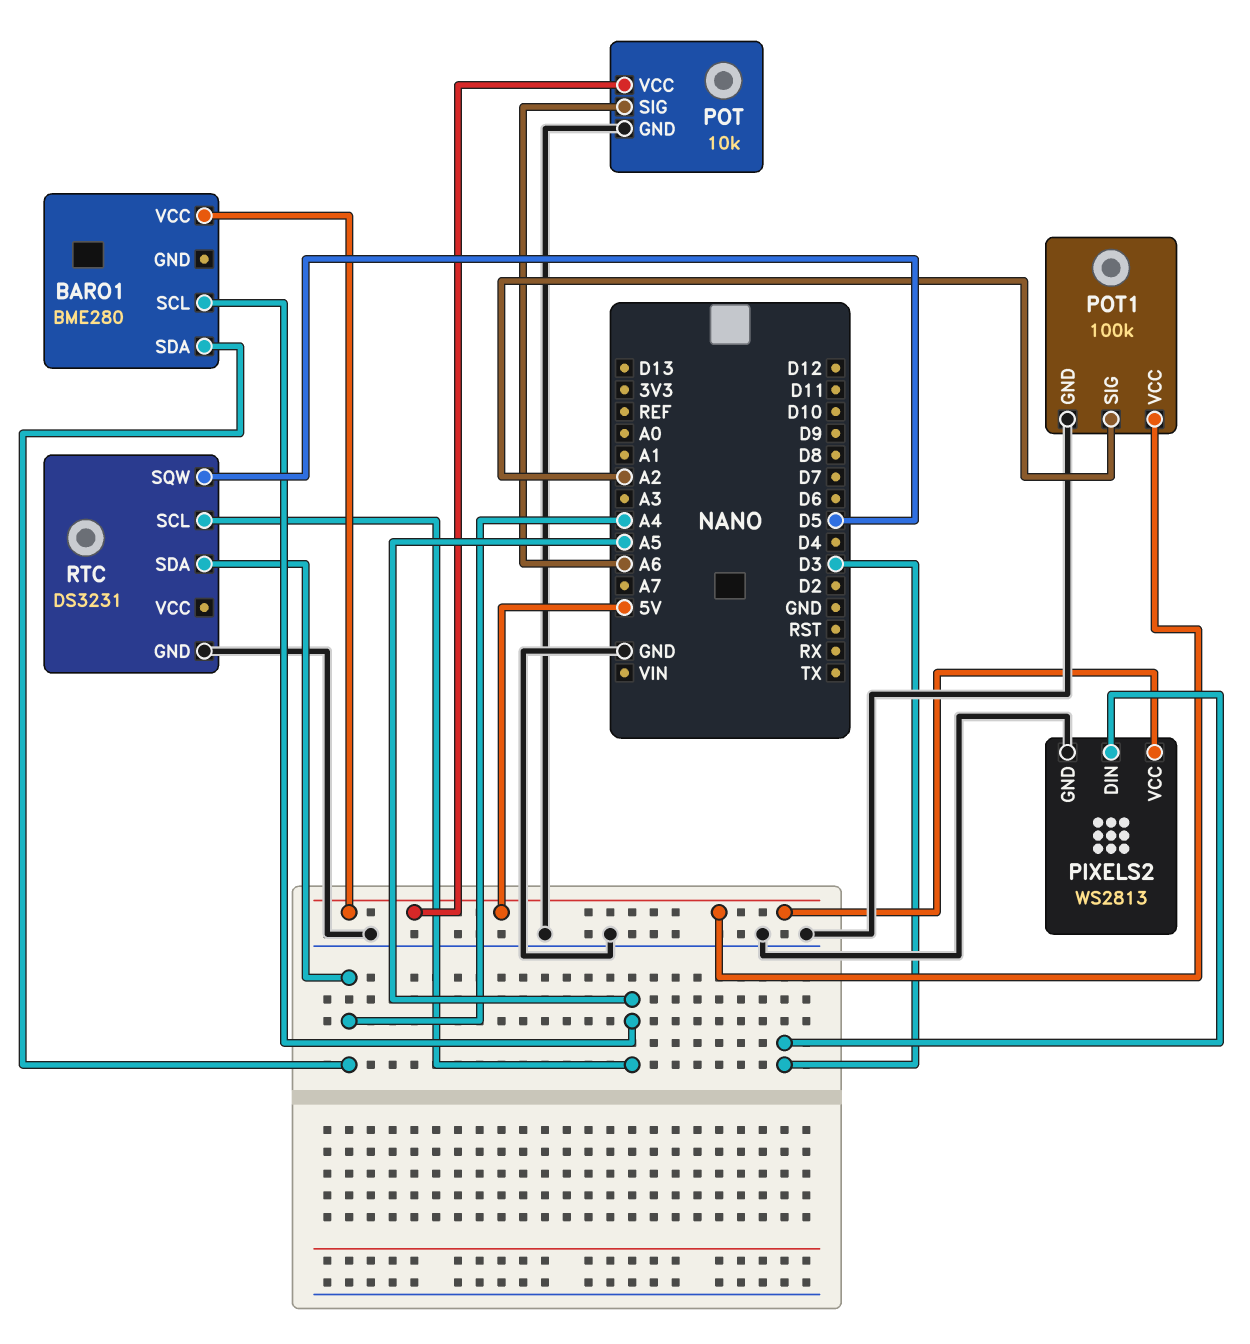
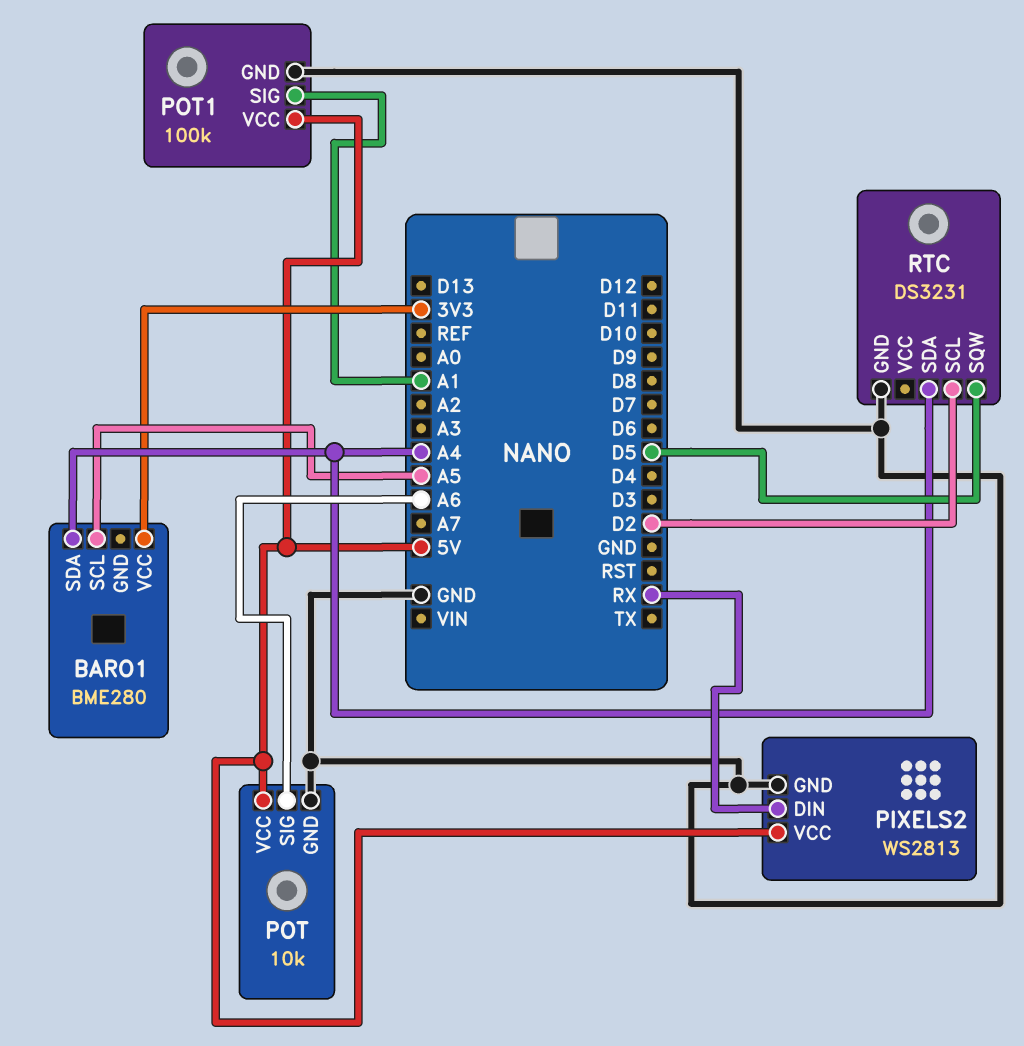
BARO1 pin VCC: 5V -> 3V3
PIXELS2 pin DIN: D3 -> RX
POT1 pin SIG: A2 -> A1
RTC pin SCL: A5 -> D2

